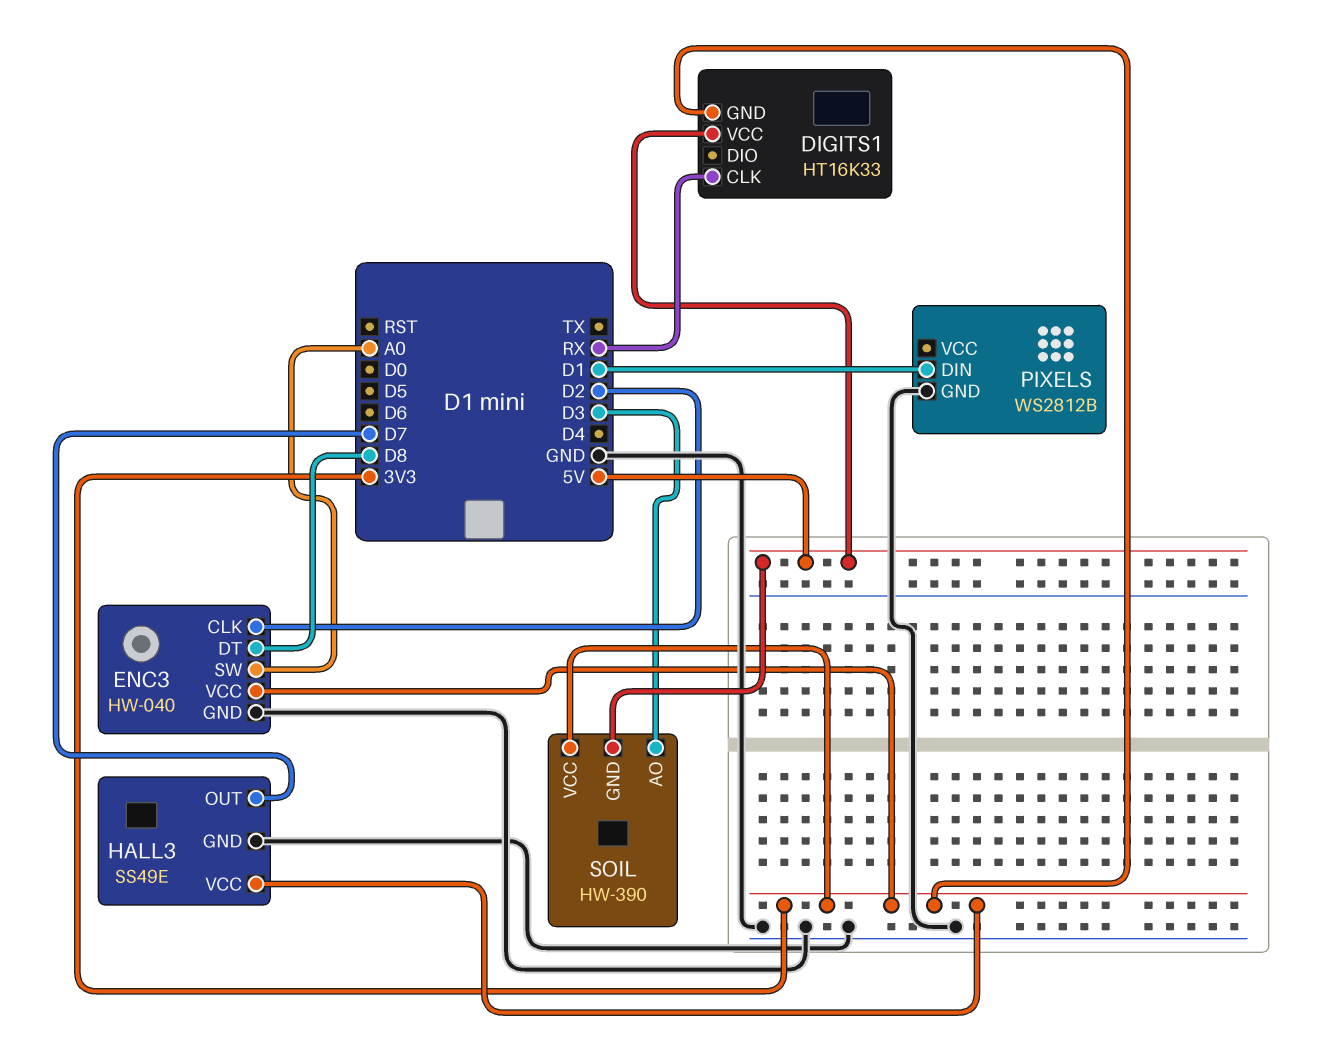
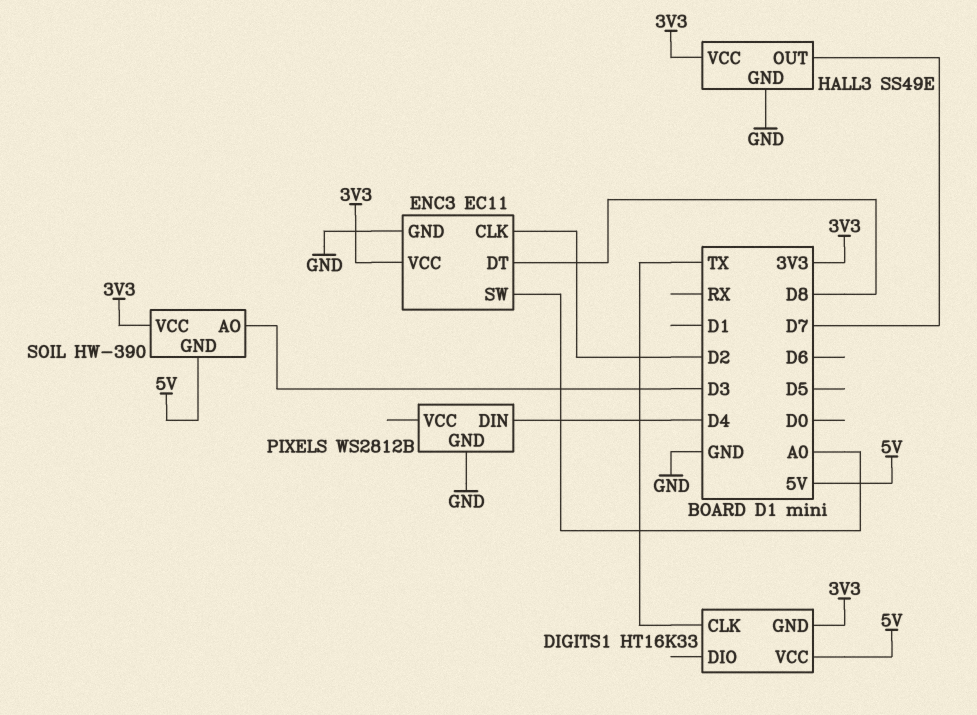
DIGITS1 pin CLK: RX -> TX
ENC3: HW-040 -> EC11
PIXELS pin DIN: D1 -> D4

